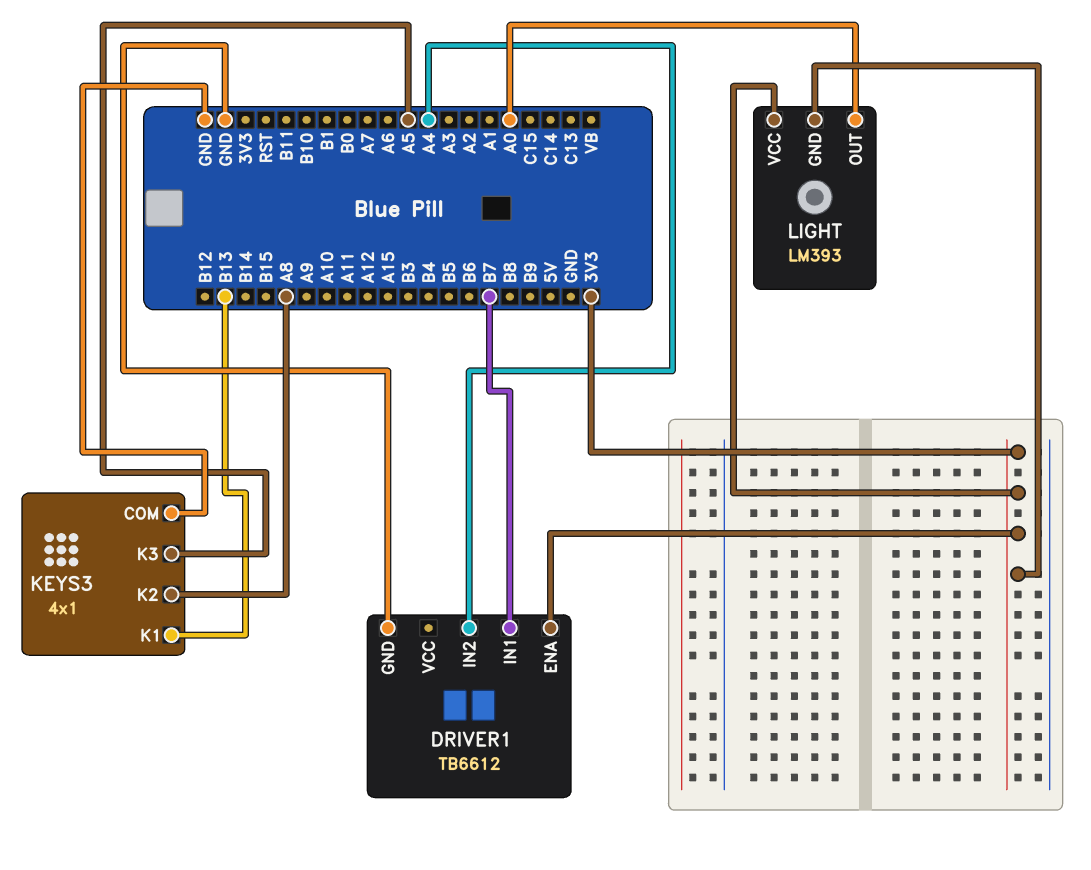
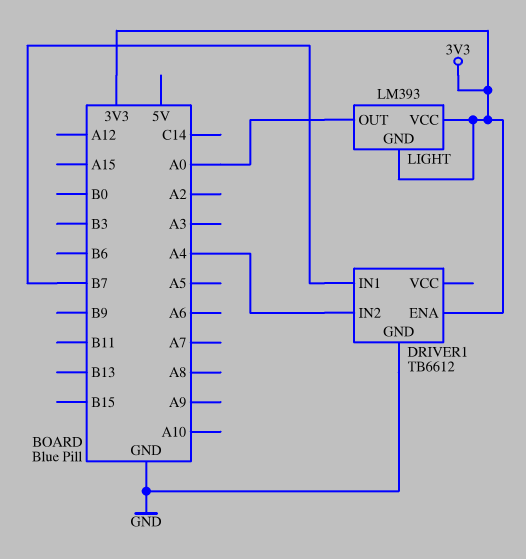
KEYS3: 4x1 -> none
KEYS3 pin COM: GND -> none
KEYS3 pin K1: B13 -> none
KEYS3 pin K2: A8 -> none
KEYS3 pin K3: A5 -> none

